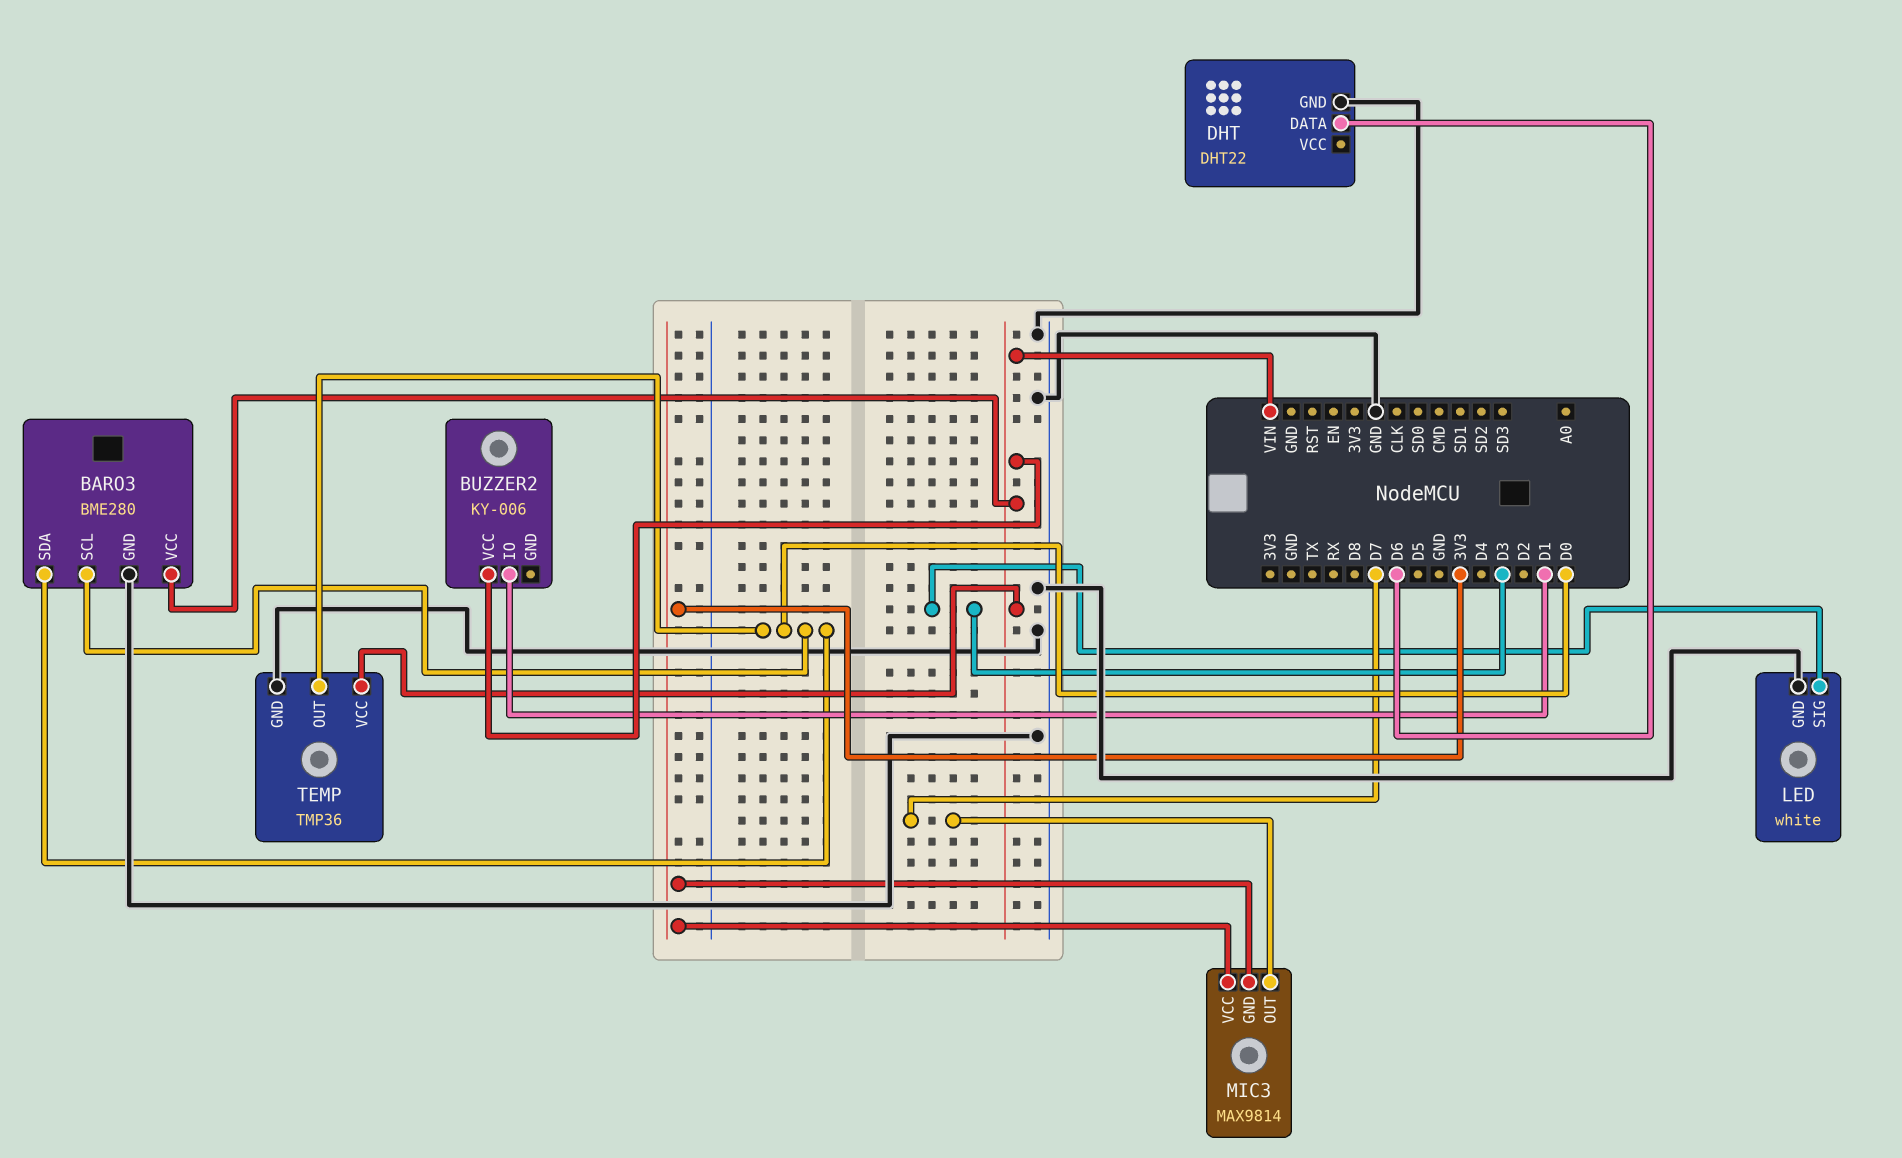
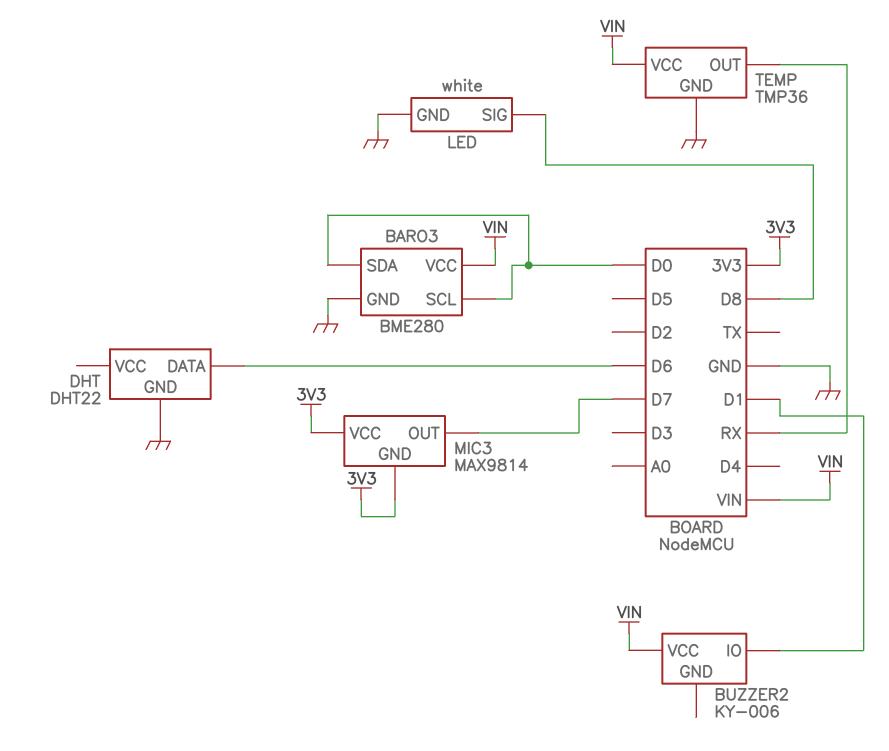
LED pin SIG: D3 -> D8
TEMP pin OUT: D0 -> RX

